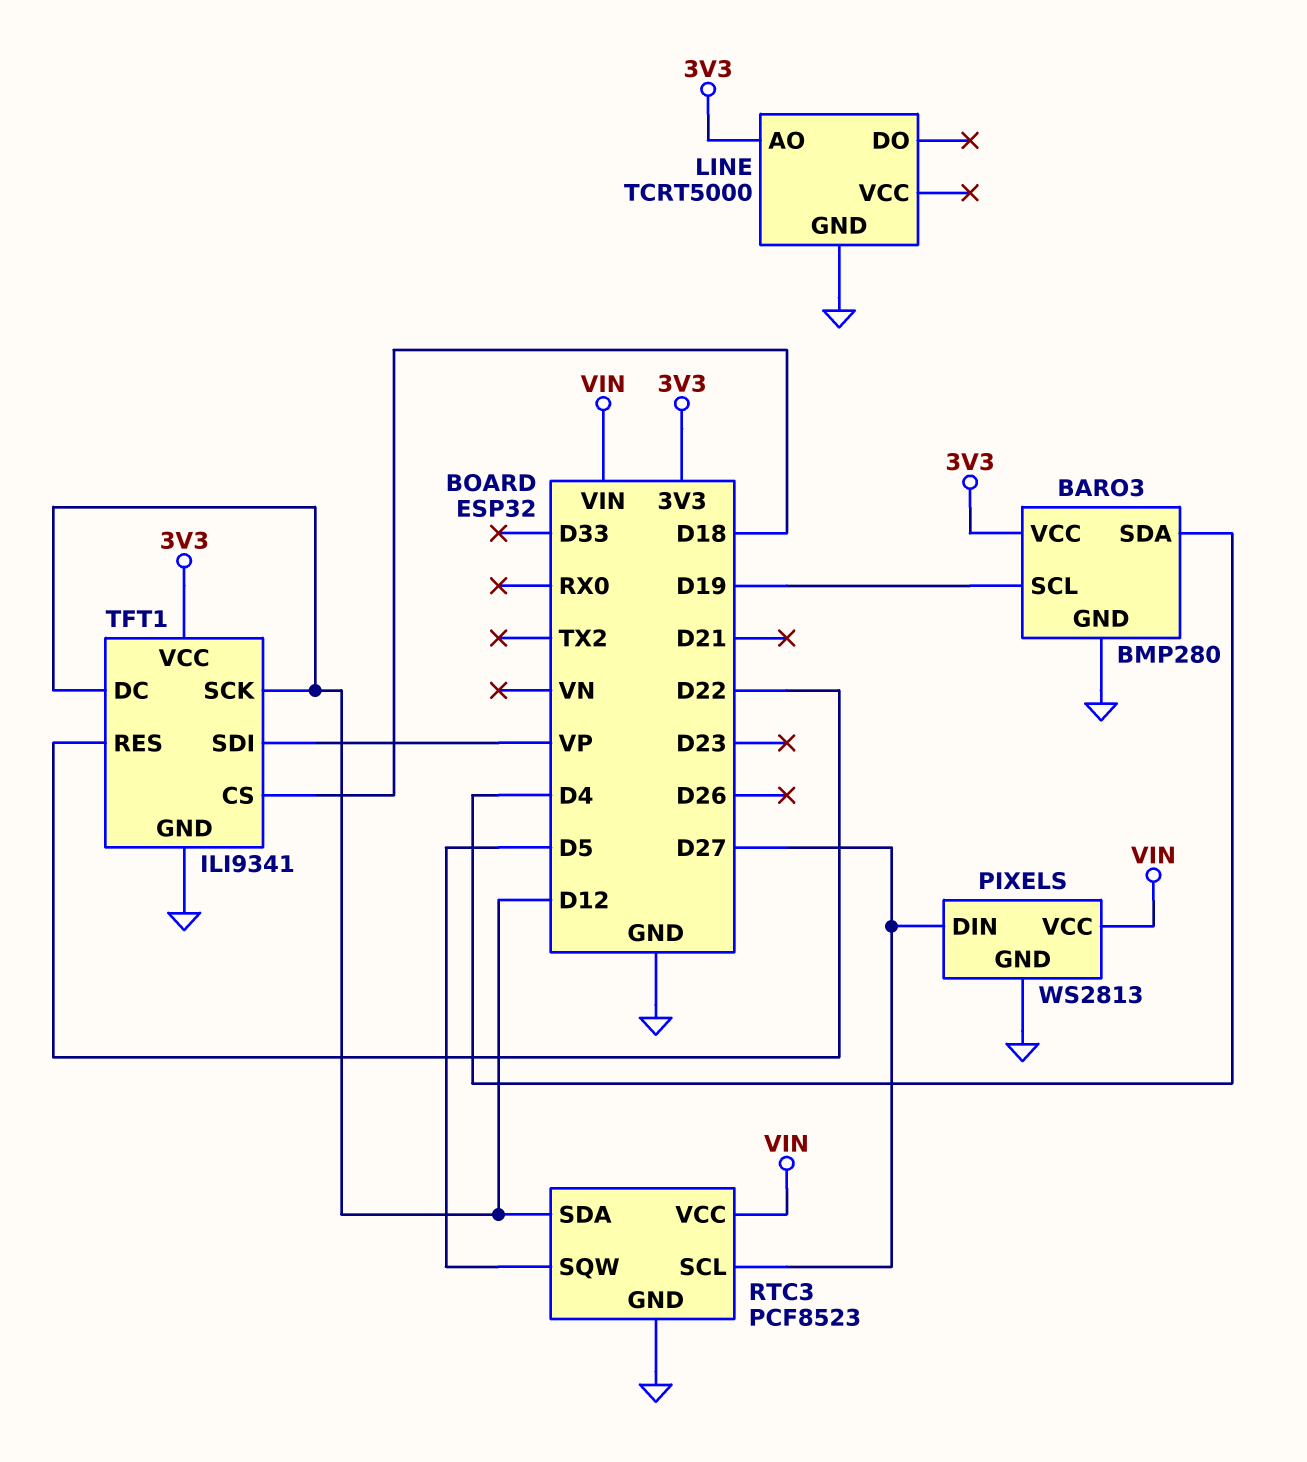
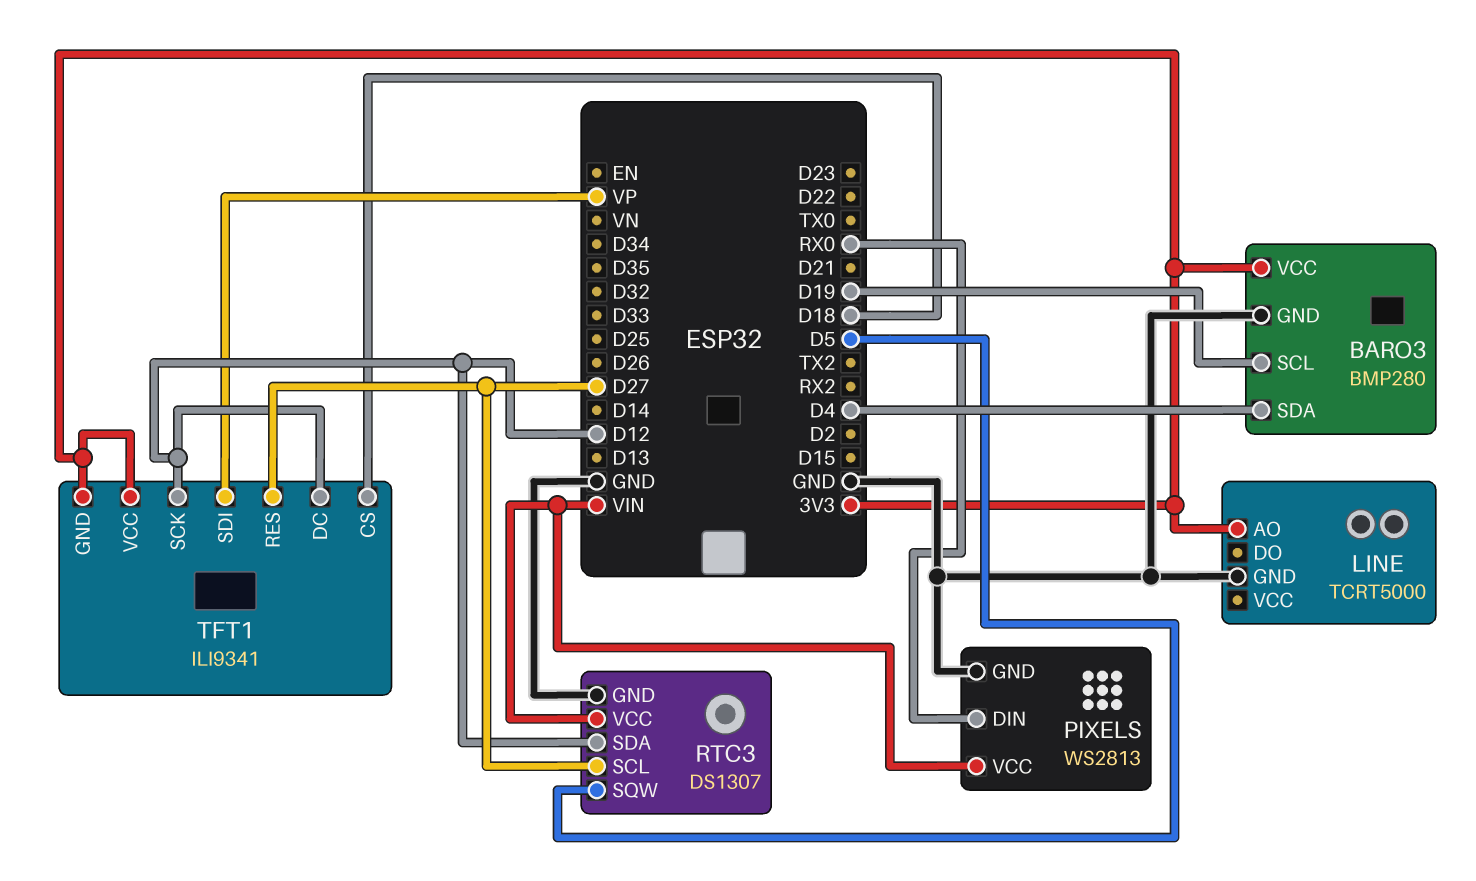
PIXELS pin DIN: D27 -> RX0
RTC3: PCF8523 -> DS1307
TFT1 pin GND: GND -> 3V3
TFT1 pin RES: D22 -> D27

